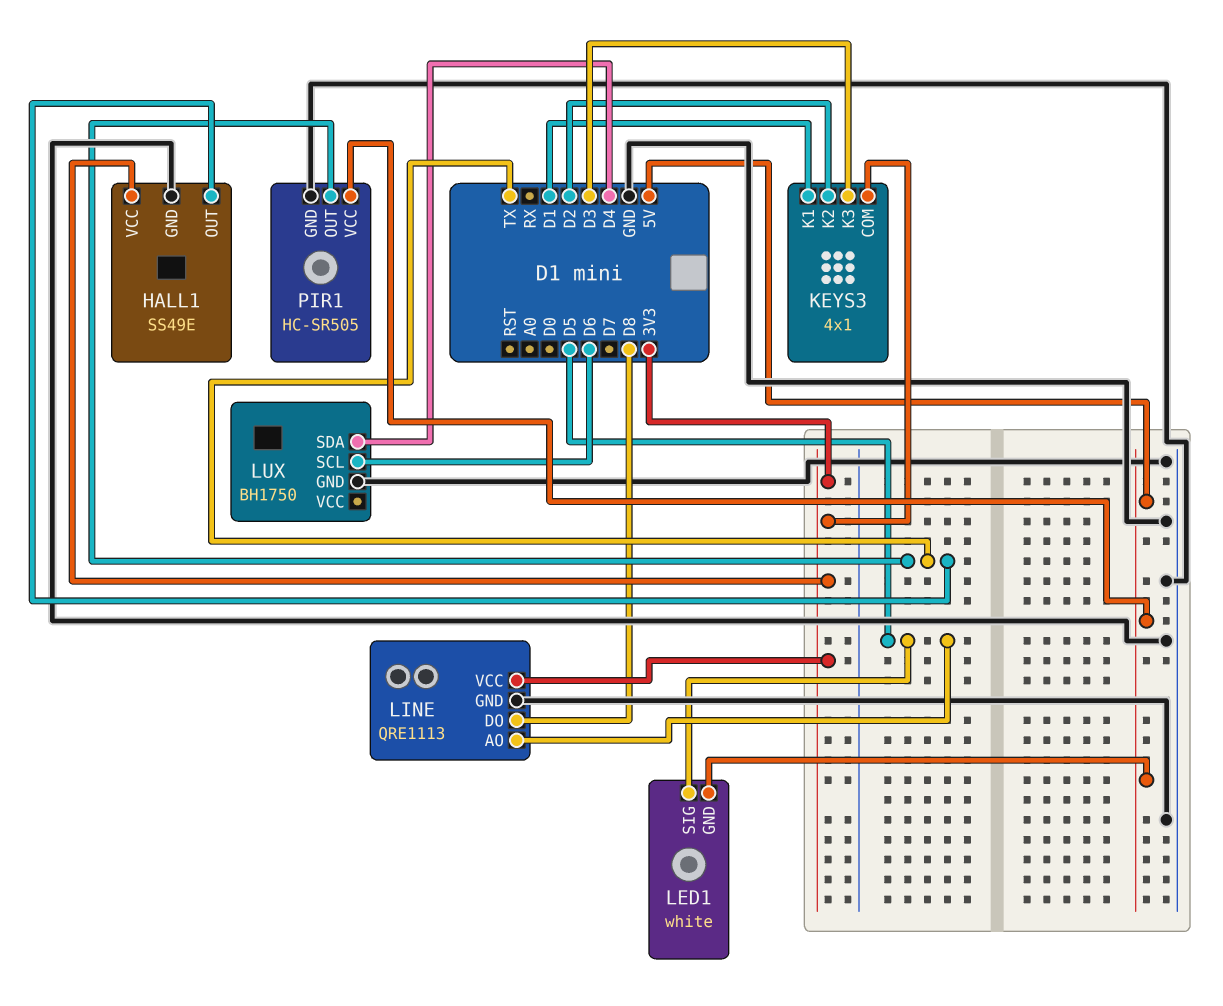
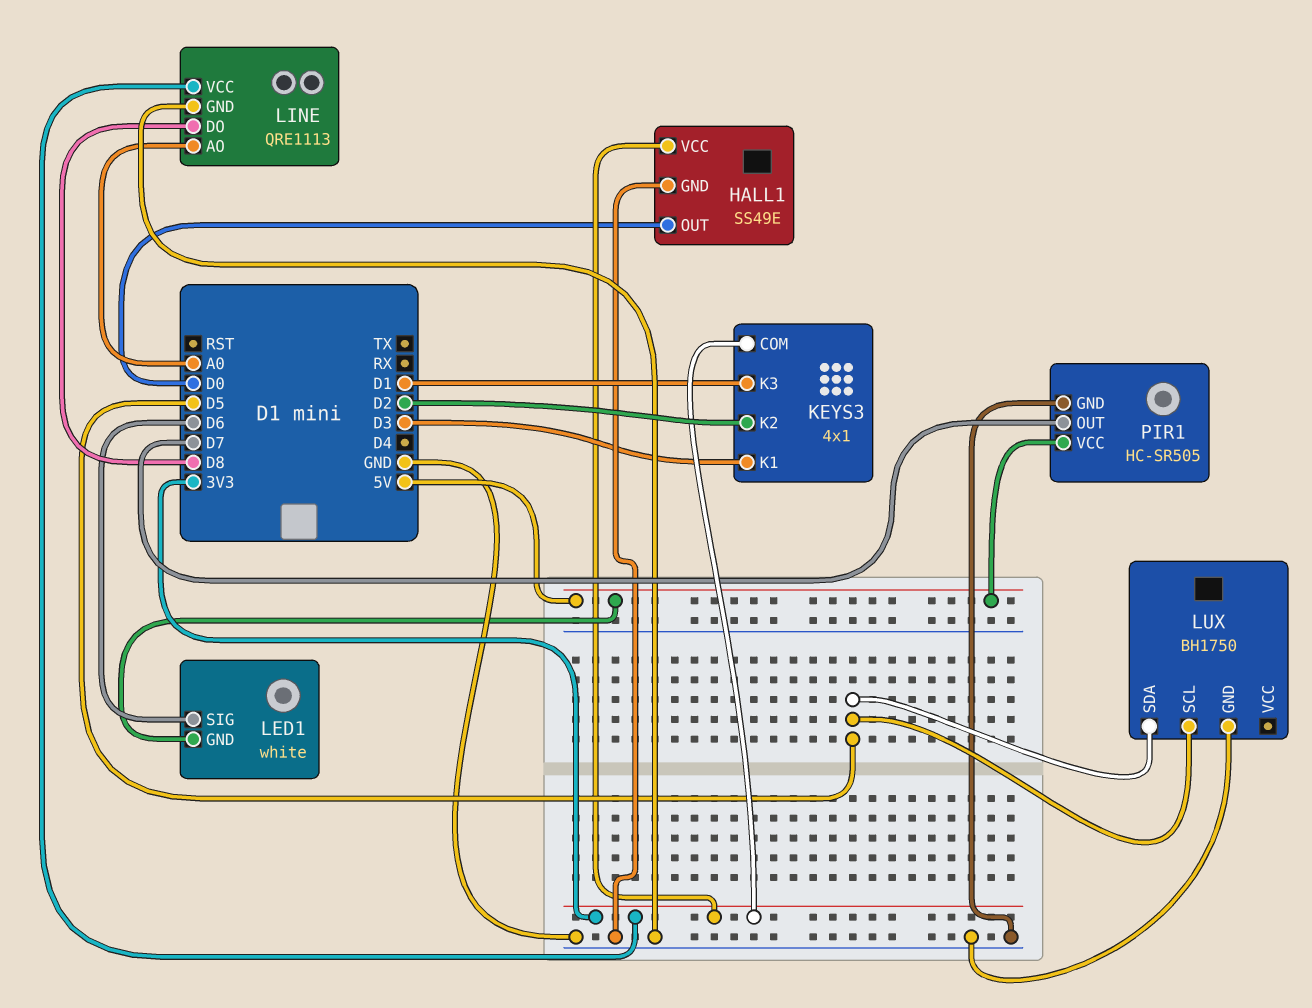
HALL1 pin OUT: TX -> D0
KEYS3 pin K1: D1 -> D3
KEYS3 pin K3: D3 -> D1
LED1 pin SIG: D5 -> D6
LINE pin AO: D5 -> A0
LUX pin SCL: D6 -> D5
LUX pin SDA: D4 -> D5
PIR1 pin OUT: TX -> D7

